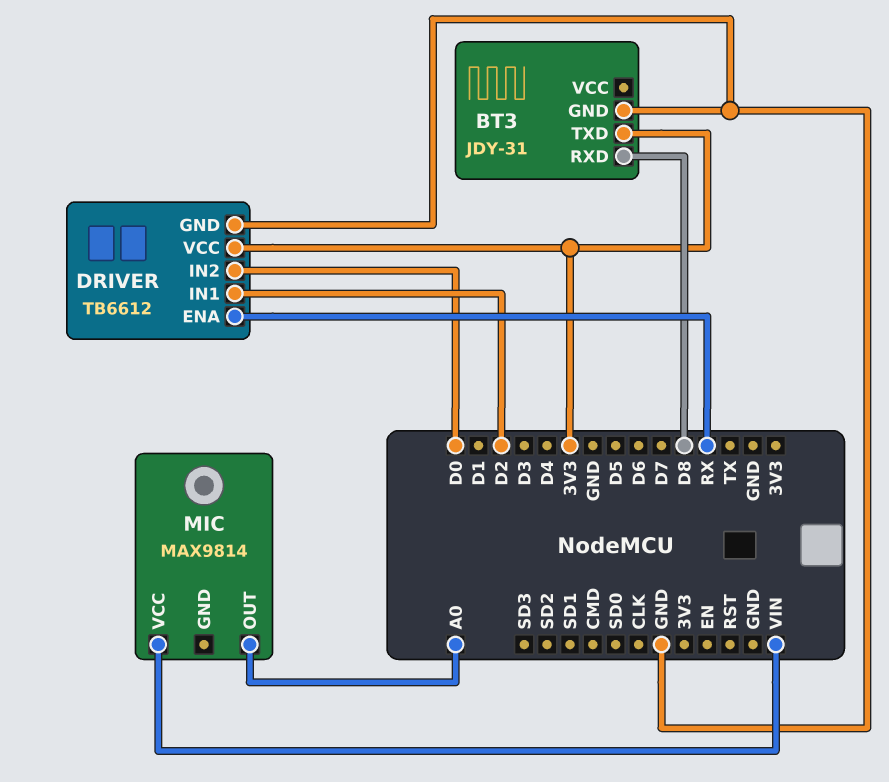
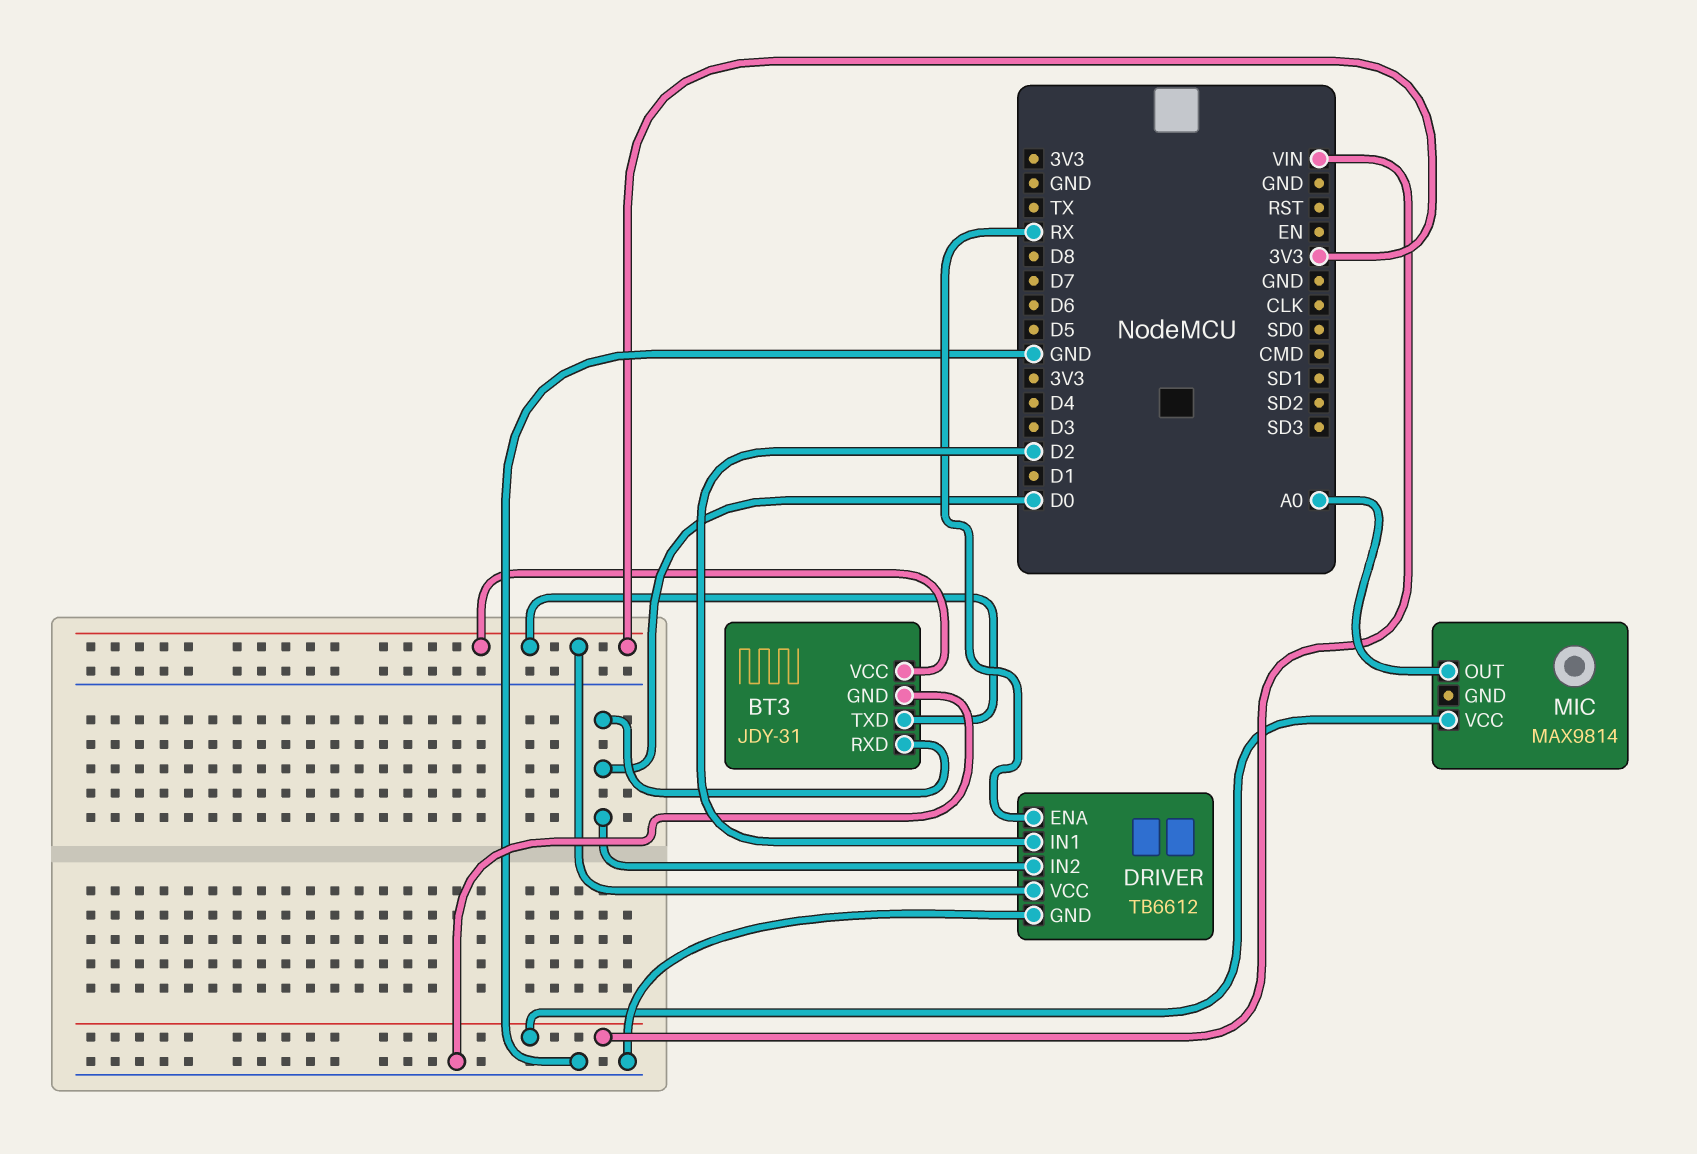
BT3 pin RXD: D8 -> D0
BT3 pin VCC: none -> 3V3

